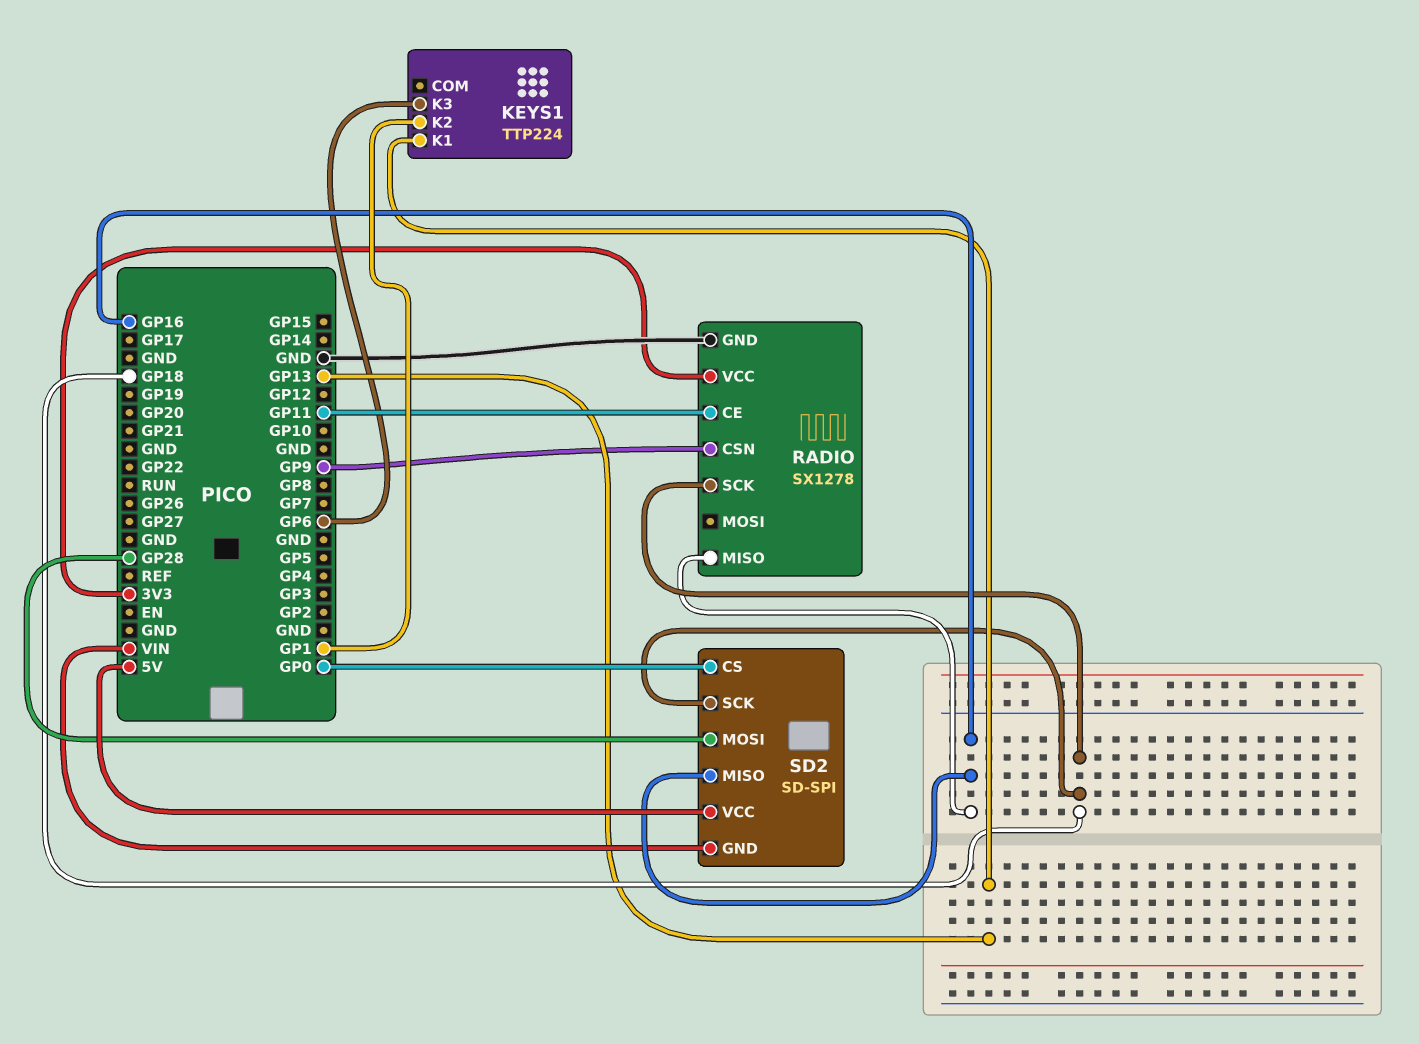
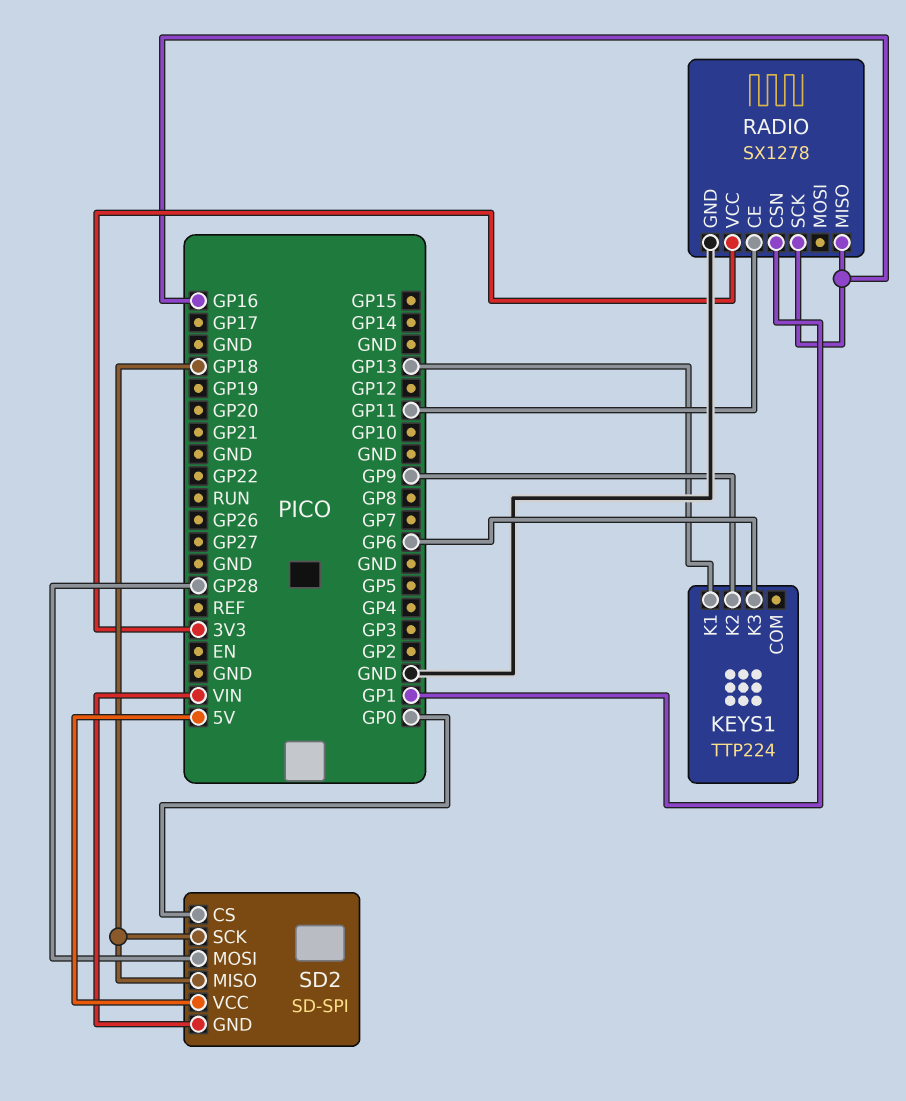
KEYS1 pin K2: GP1 -> GP9
RADIO pin CSN: GP9 -> GP1
RADIO pin SCK: GP18 -> GP16
SD2 pin MISO: GP16 -> GP18

